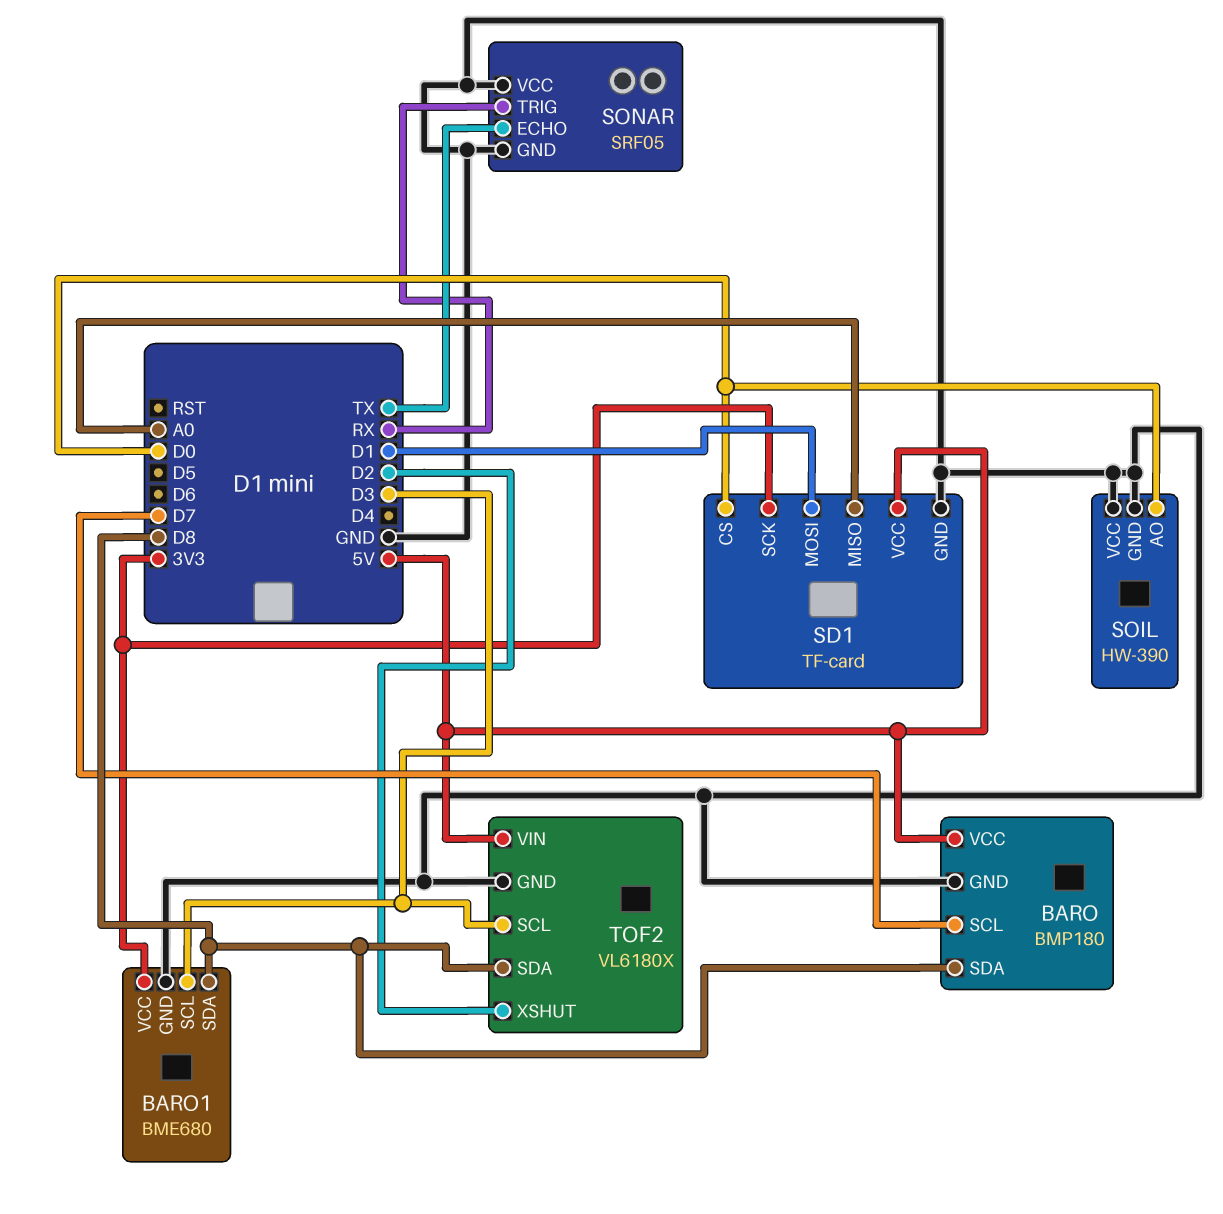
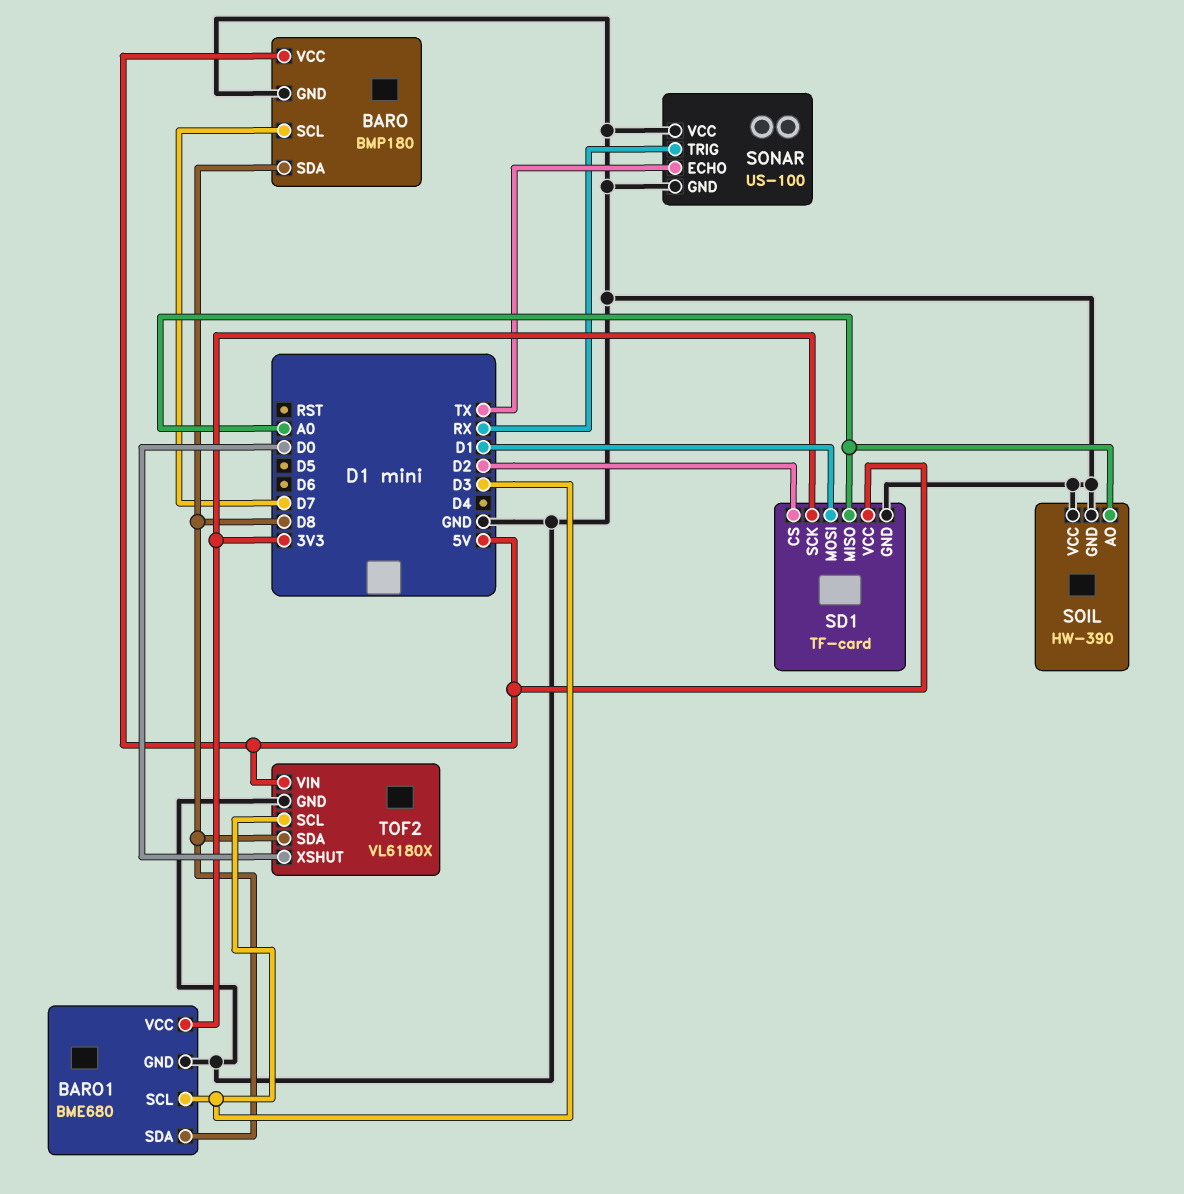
SD1 pin CS: D0 -> D2
SOIL pin AO: D0 -> A0
SONAR: SRF05 -> US-100
TOF2 pin XSHUT: D2 -> D0

